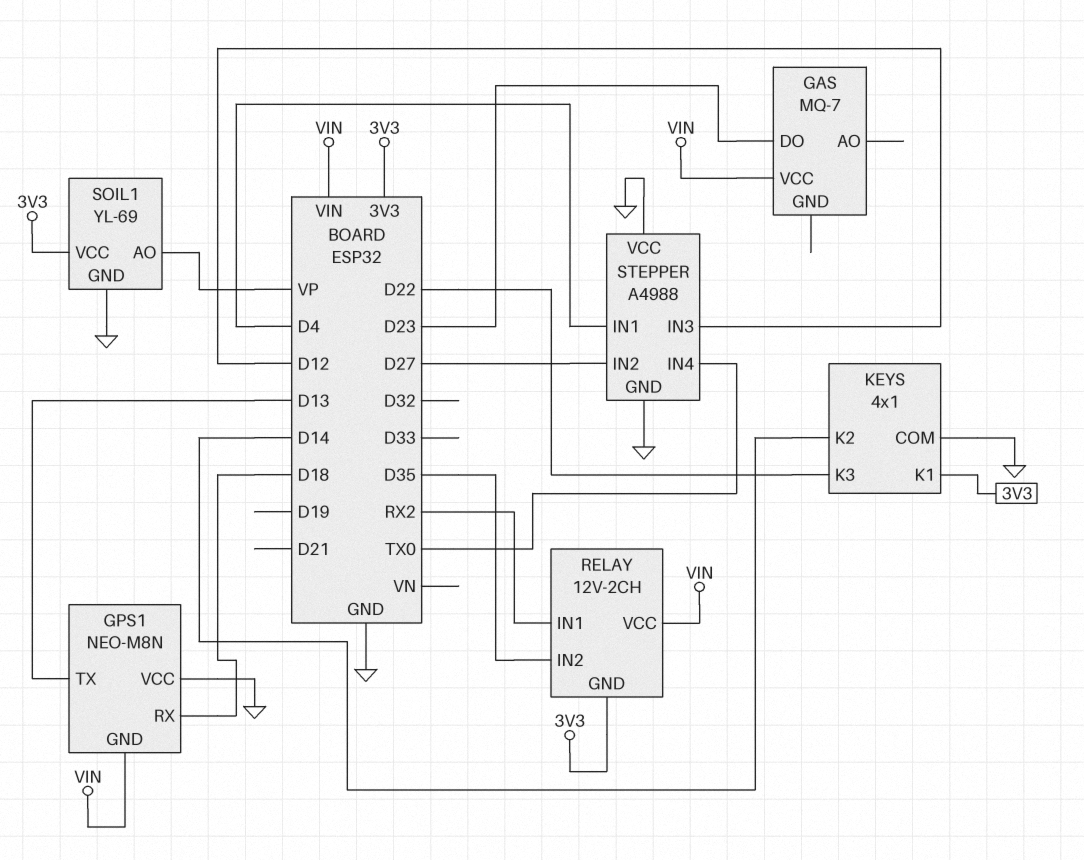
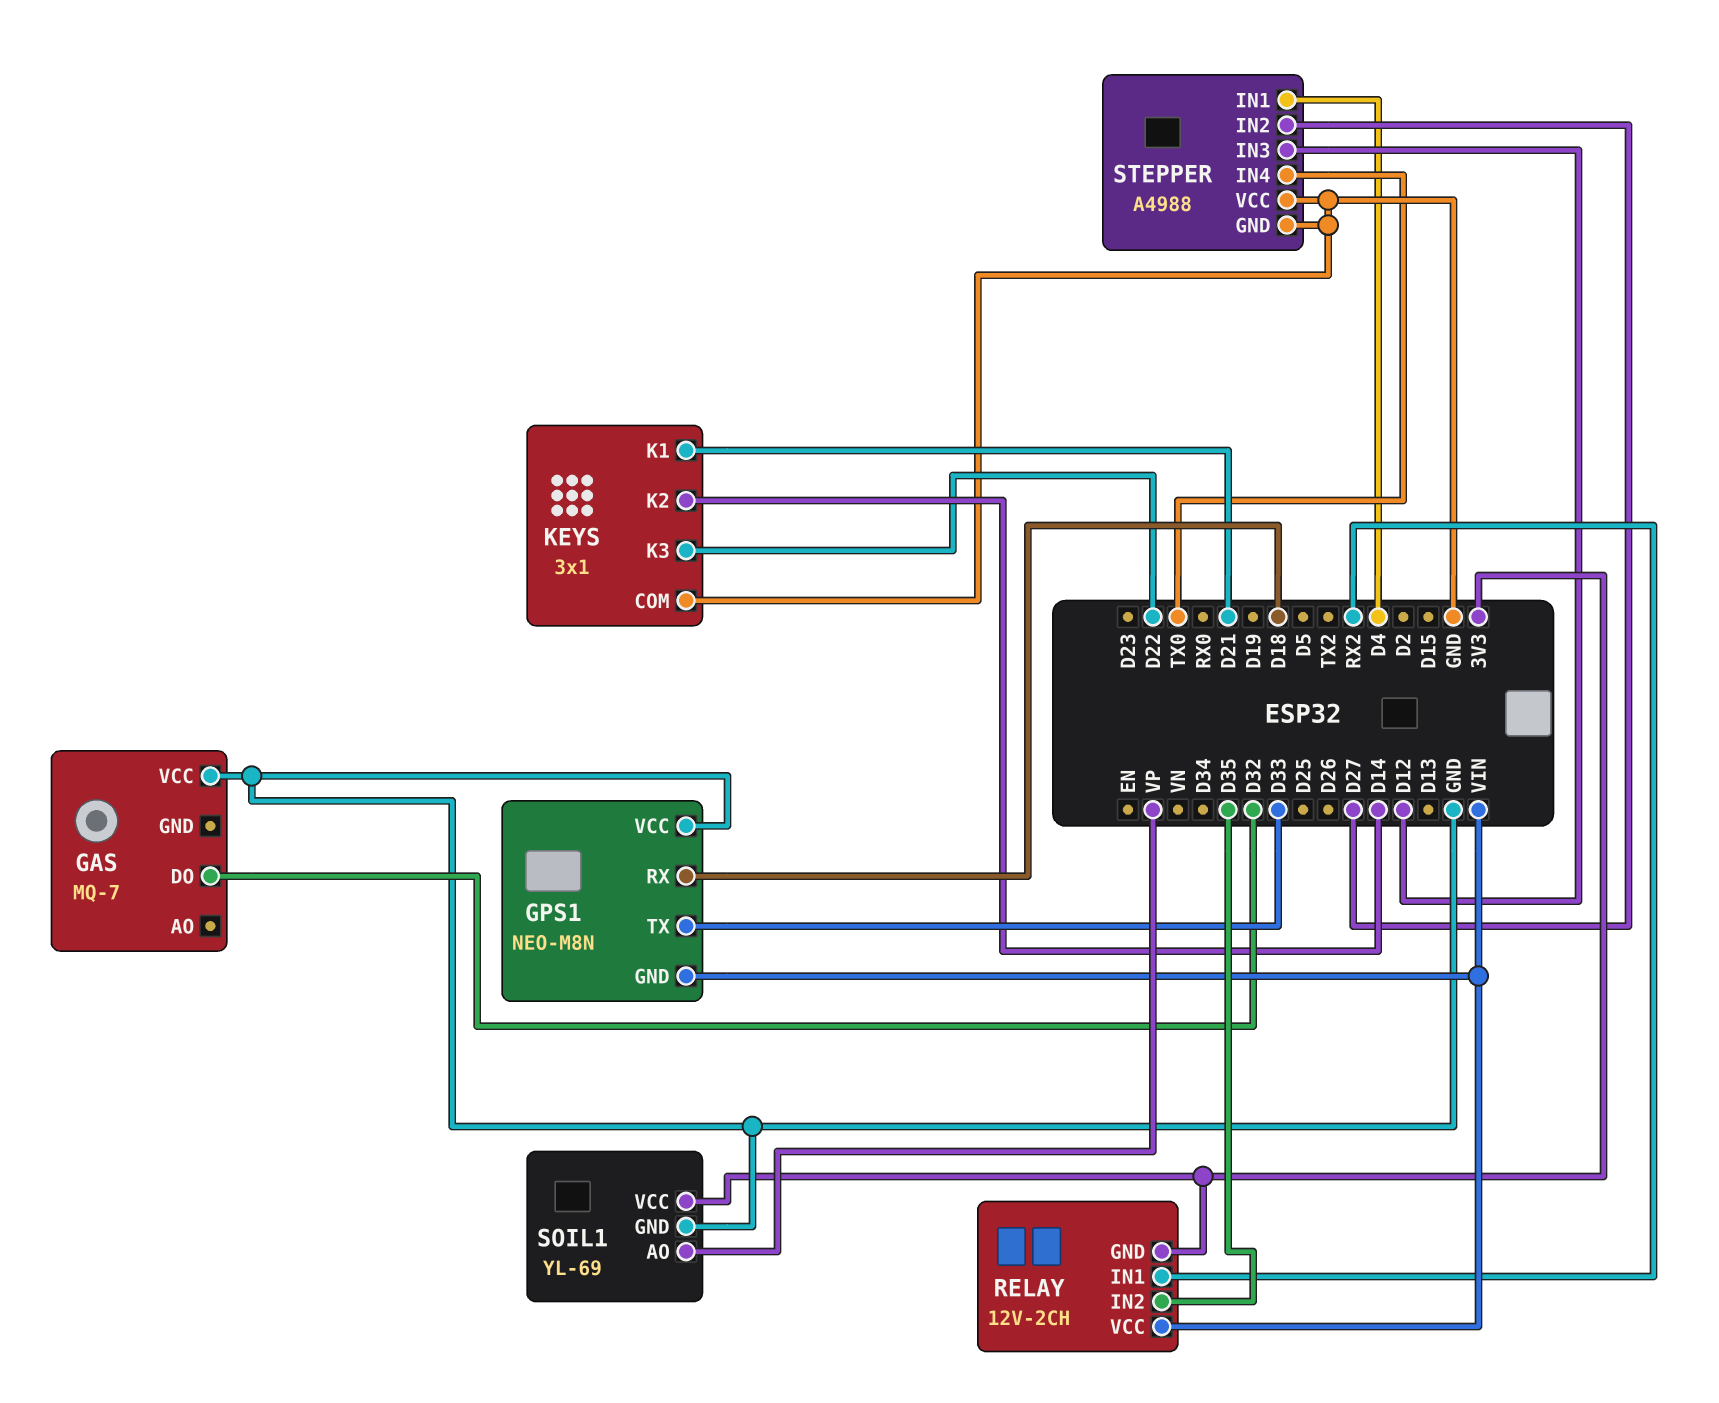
GAS pin DO: D23 -> D32
GAS pin VCC: VIN -> GND
GPS1 pin TX: D13 -> D33
KEYS: 4x1 -> 3x1
KEYS pin K1: 3V3 -> D21

